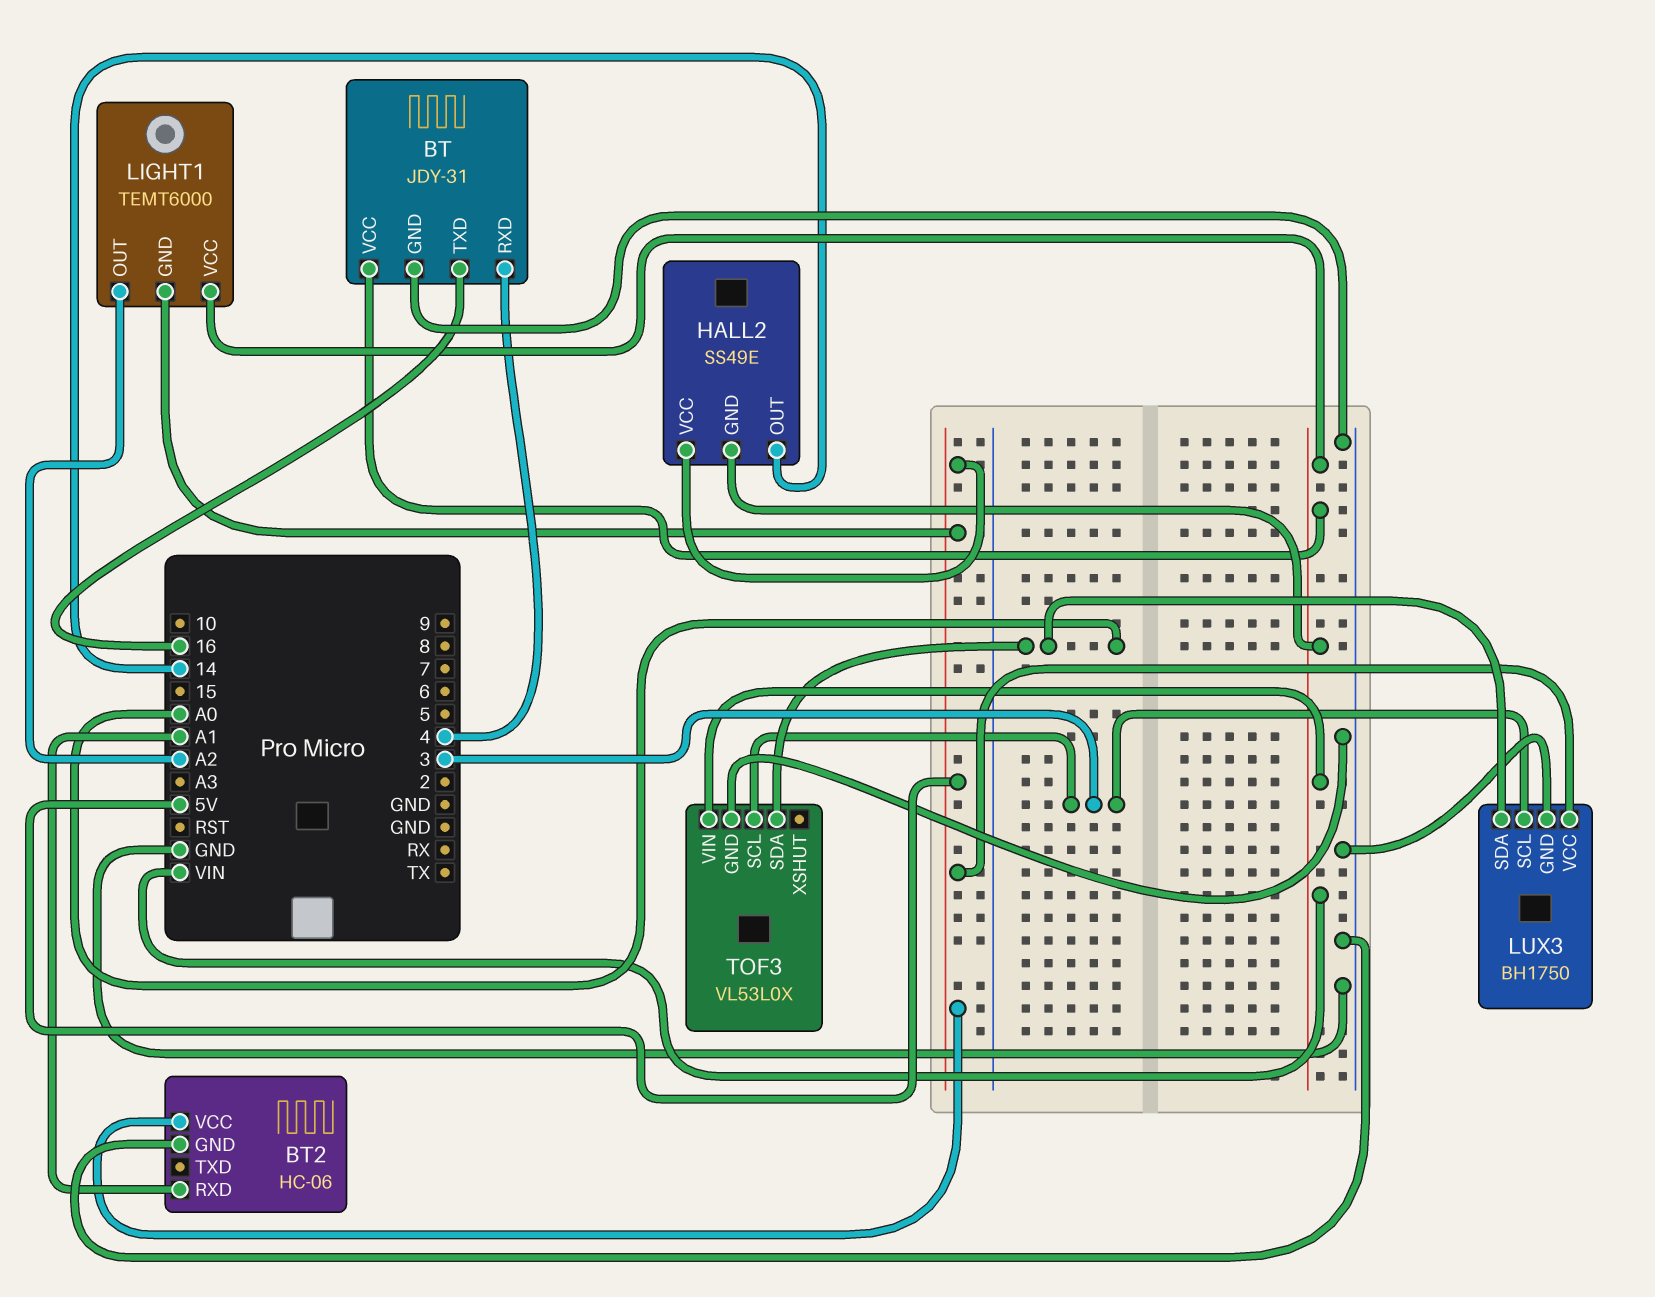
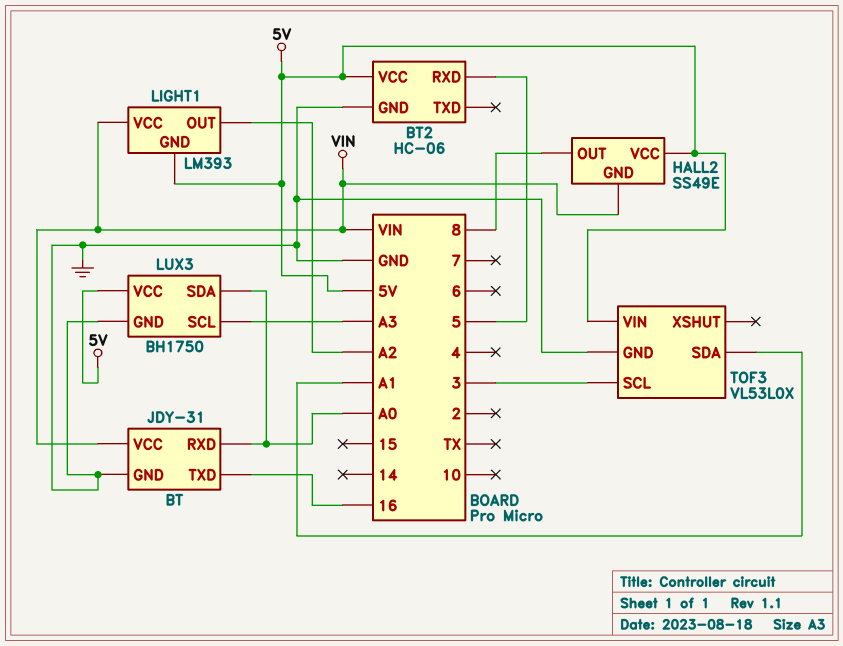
BT pin RXD: 4 -> A0
BT2 pin RXD: A1 -> 5
HALL2 pin OUT: 14 -> 8
LIGHT1: TEMT6000 -> LM393
LUX3 pin SCL: 3 -> A3
TOF3 pin SDA: A0 -> A1
TOF3 pin VIN: VIN -> 5V

